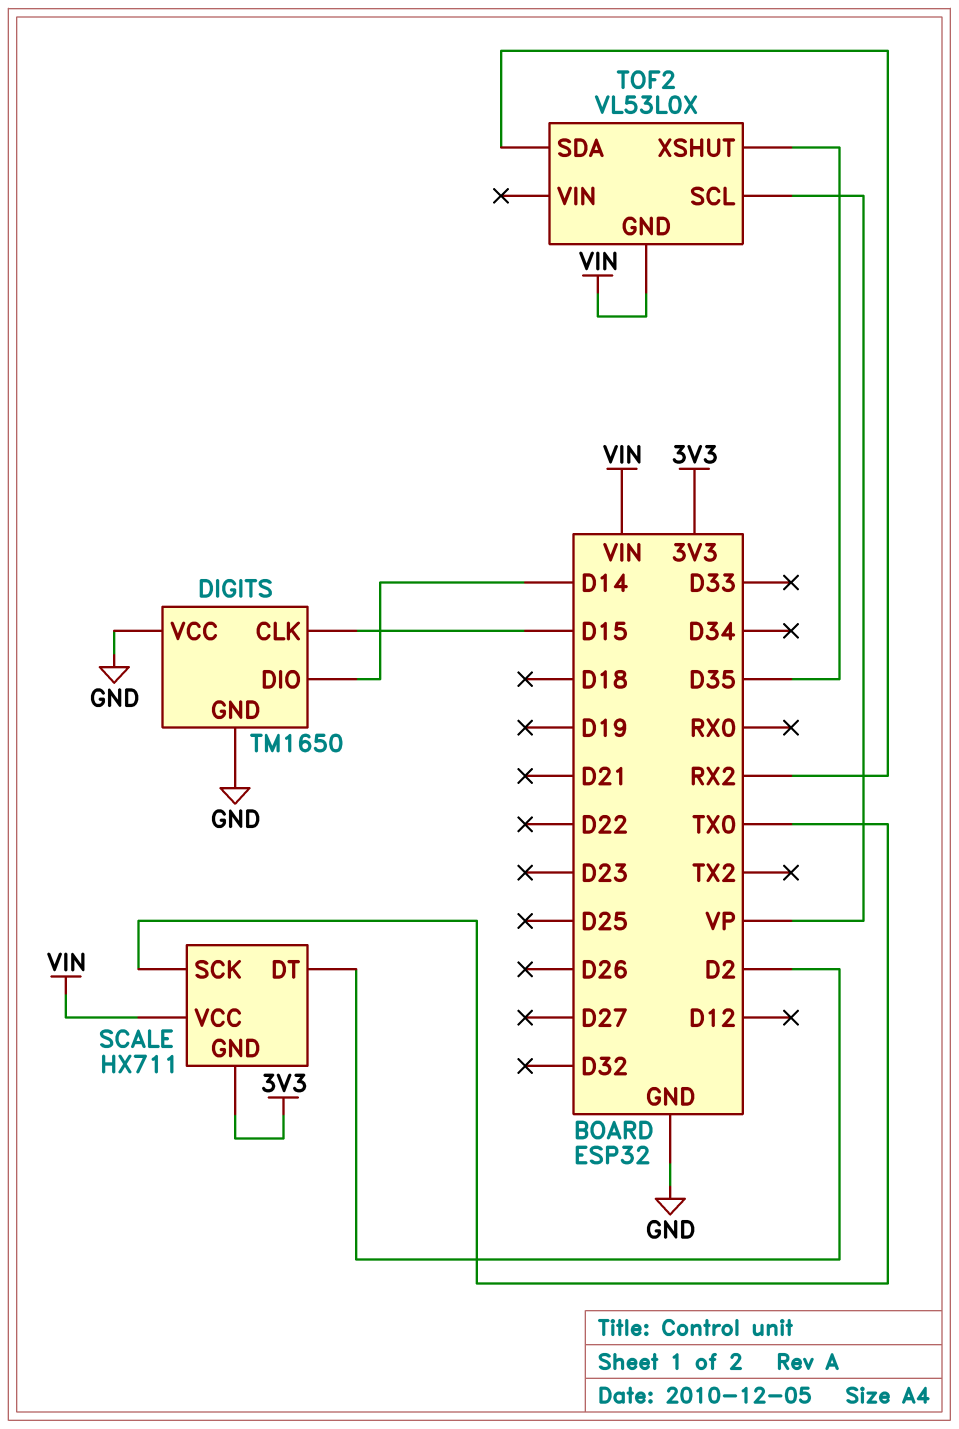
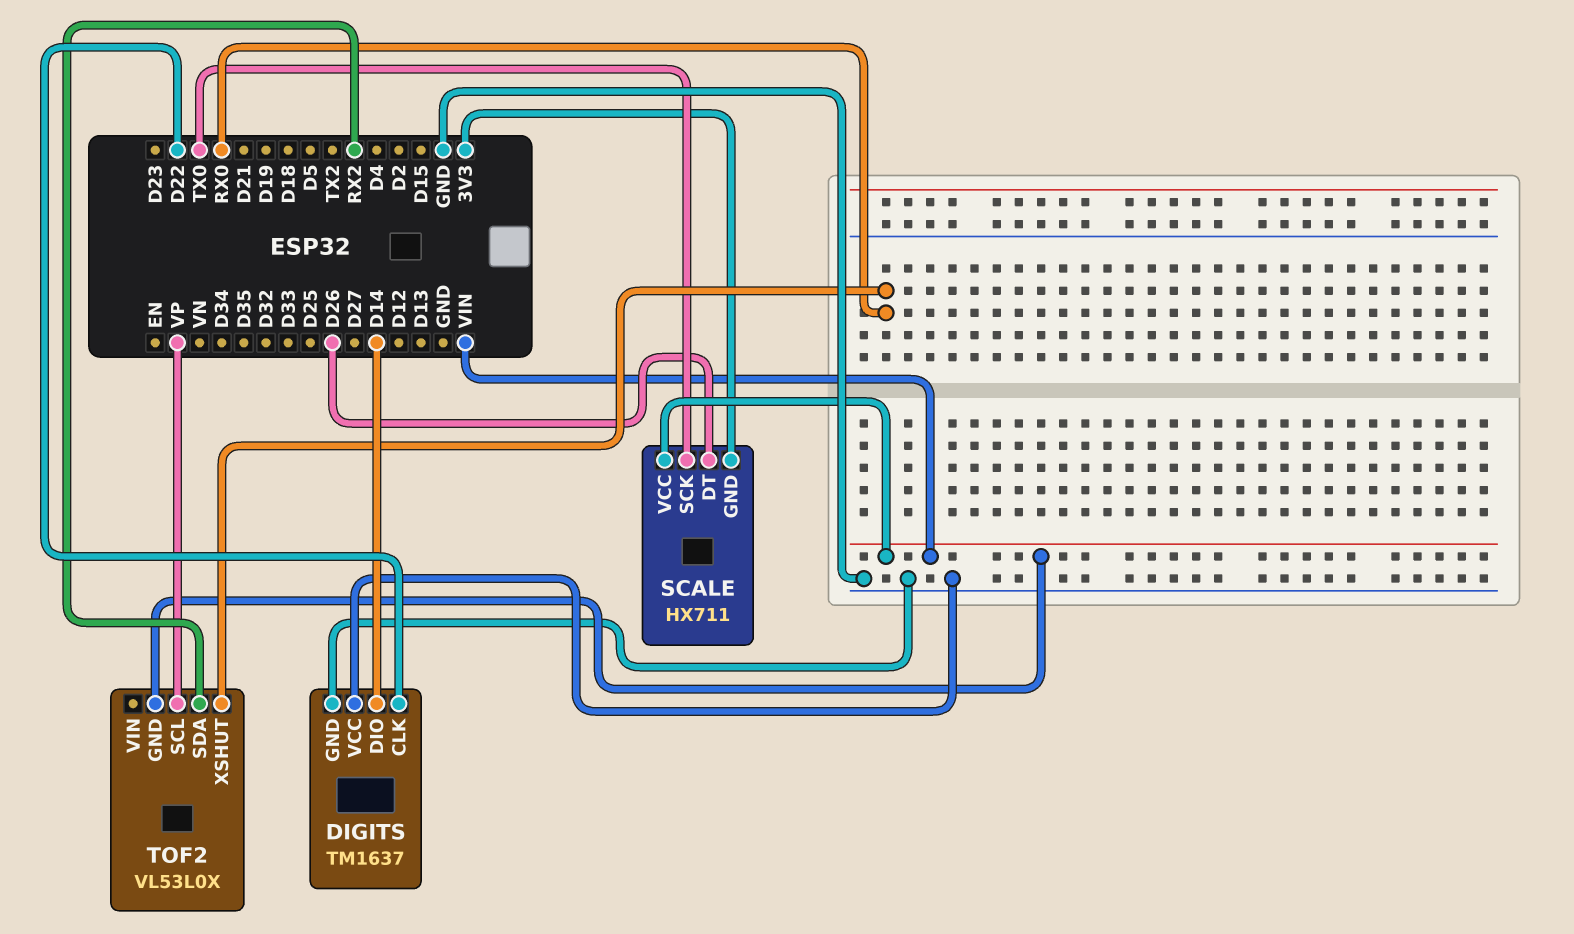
DIGITS: TM1650 -> TM1637
DIGITS pin CLK: D15 -> D22
SCALE pin DT: D2 -> D26
TOF2 pin XSHUT: D35 -> RX0

